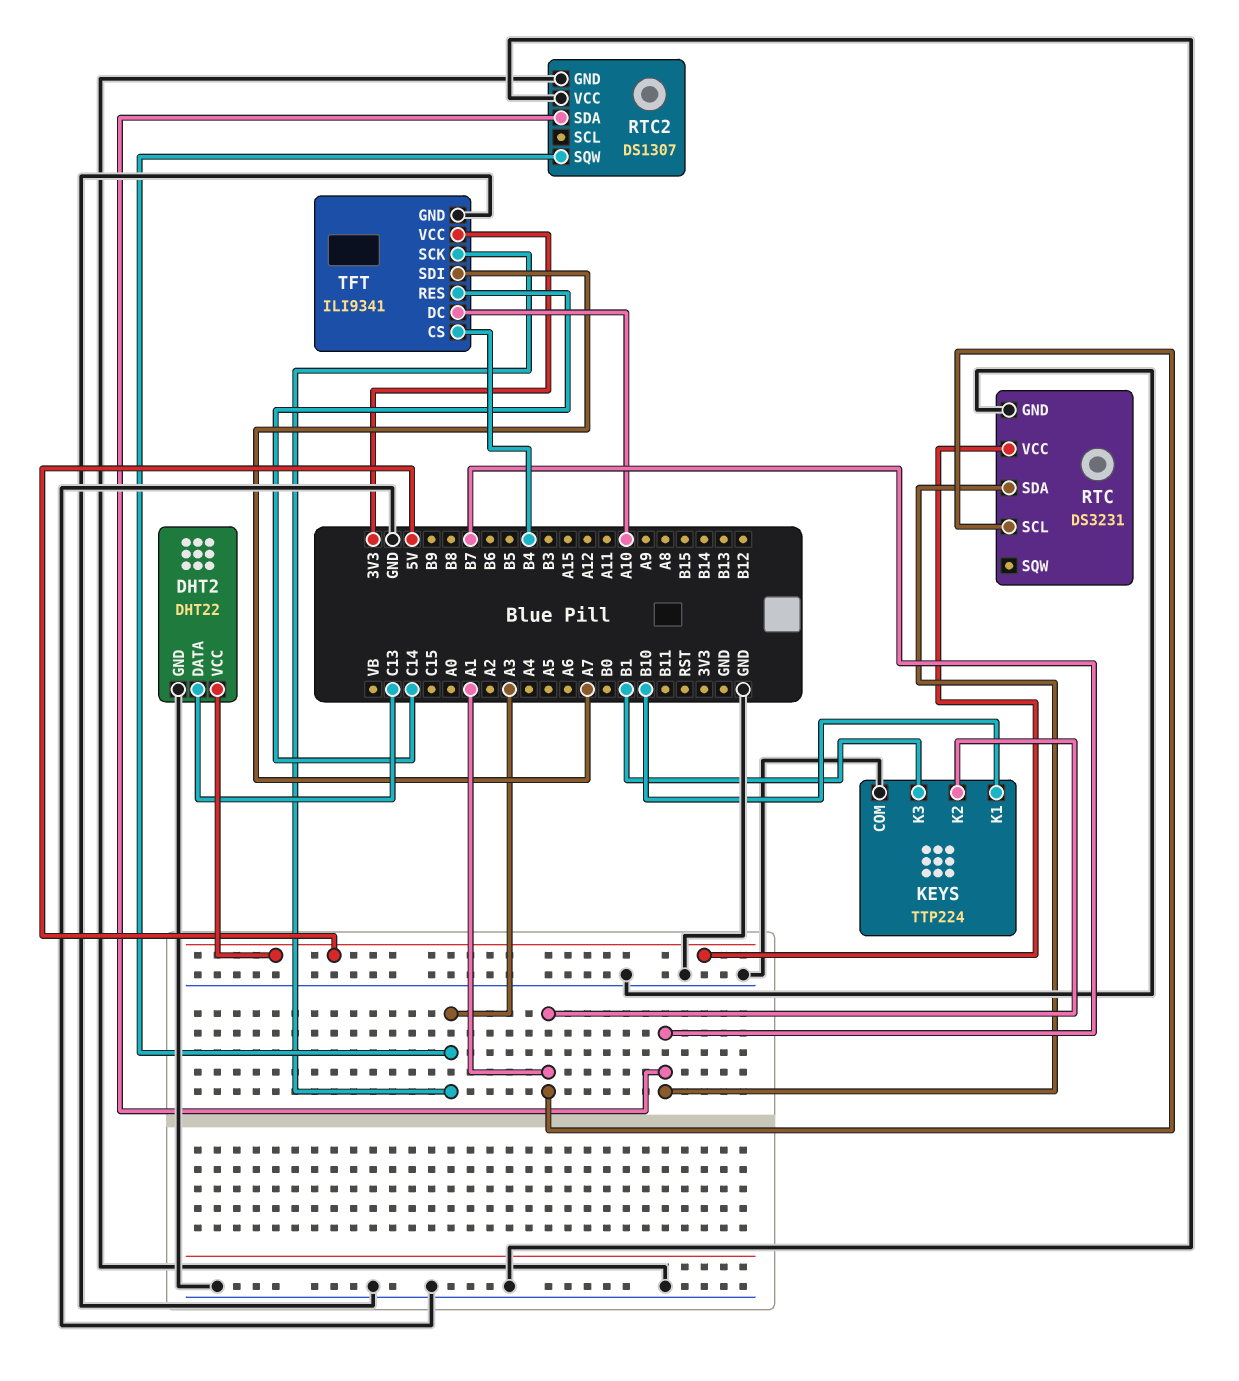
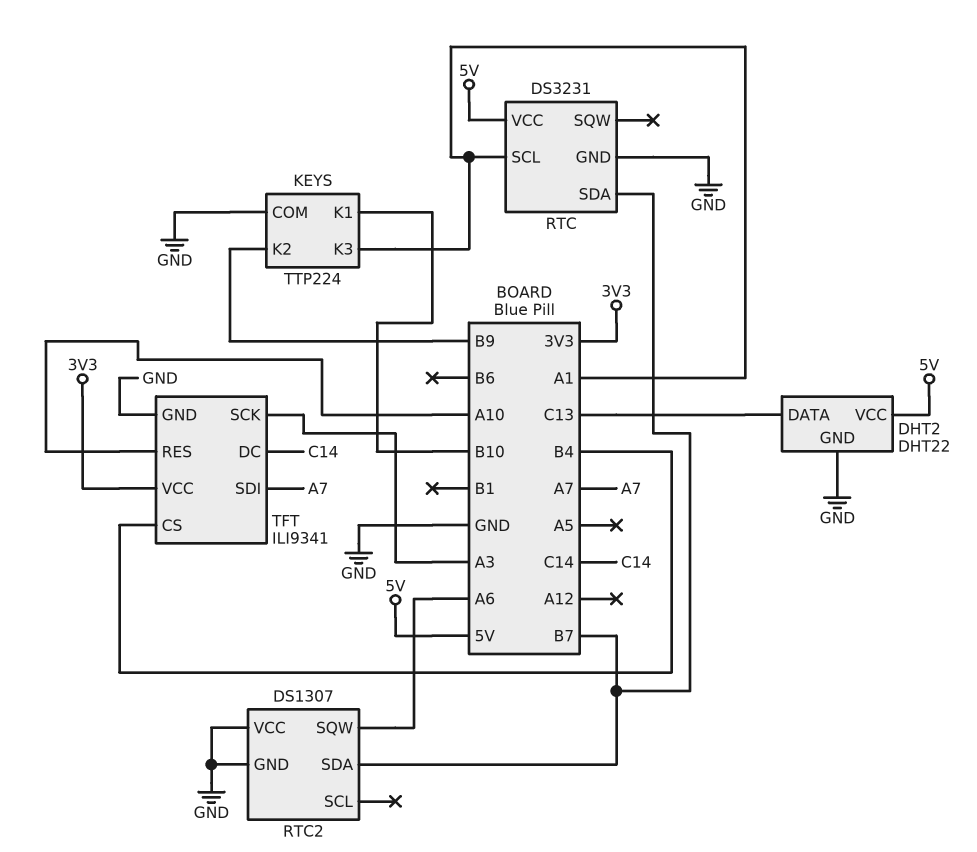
KEYS pin K2: A1 -> B9
KEYS pin K3: B1 -> A1
RTC2 pin SQW: A3 -> A6
TFT pin DC: A10 -> C14
TFT pin RES: C14 -> A10

